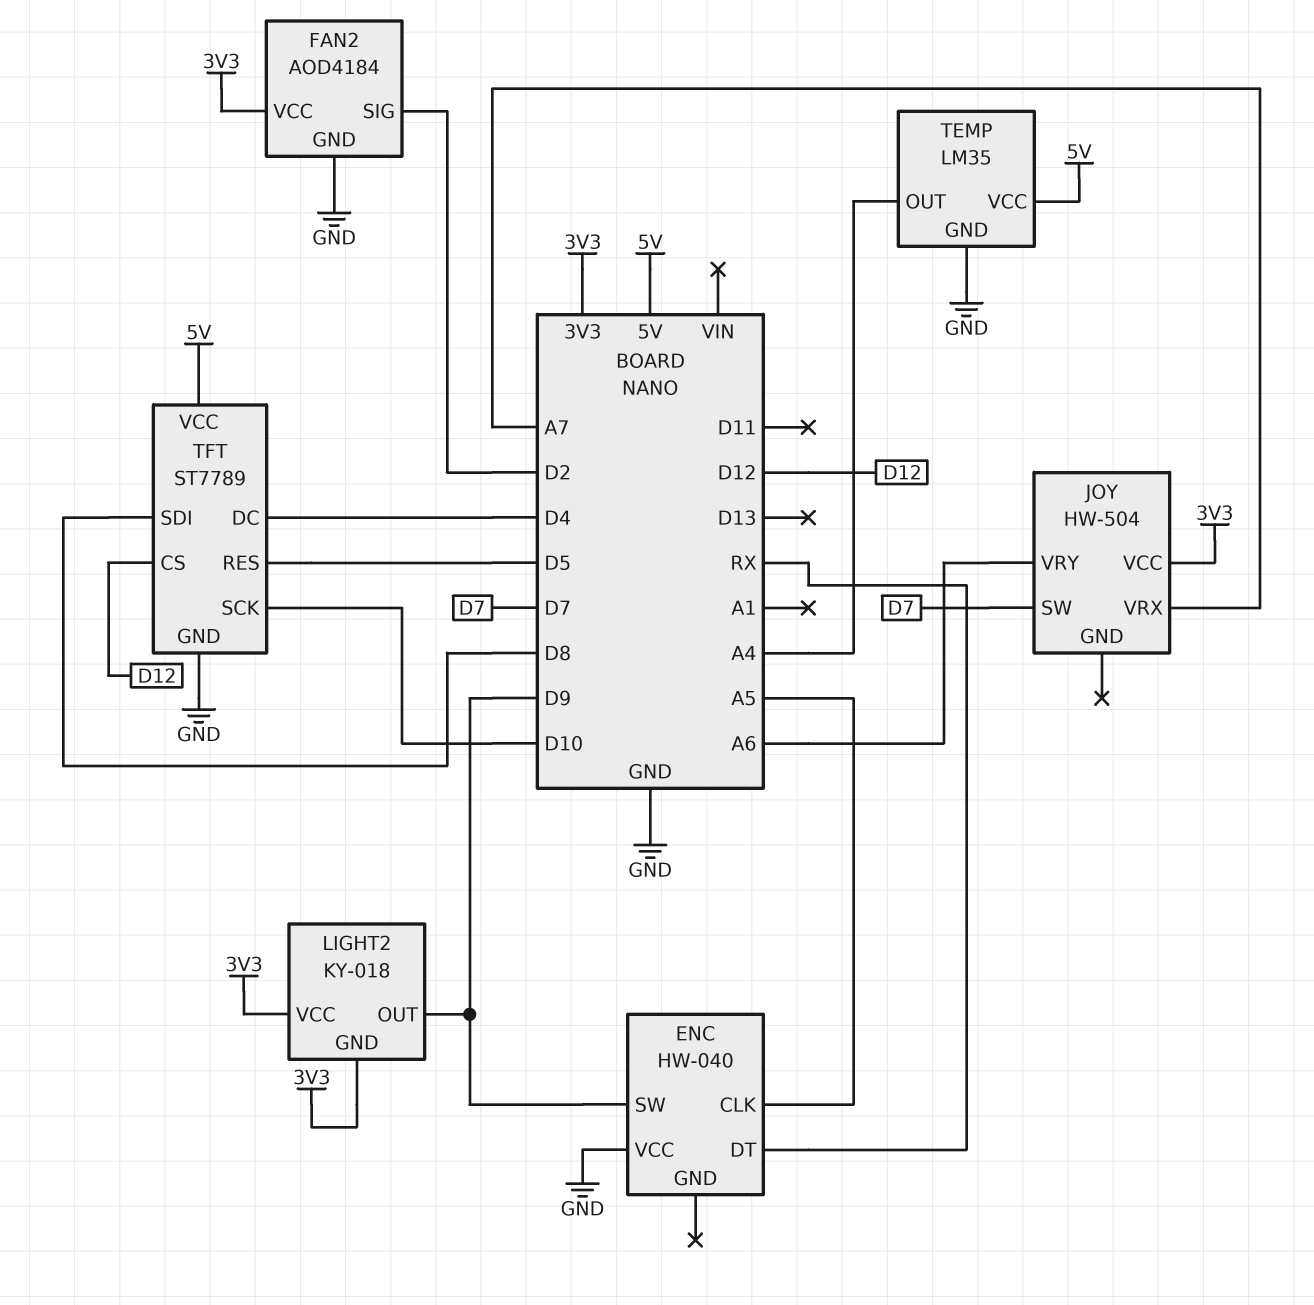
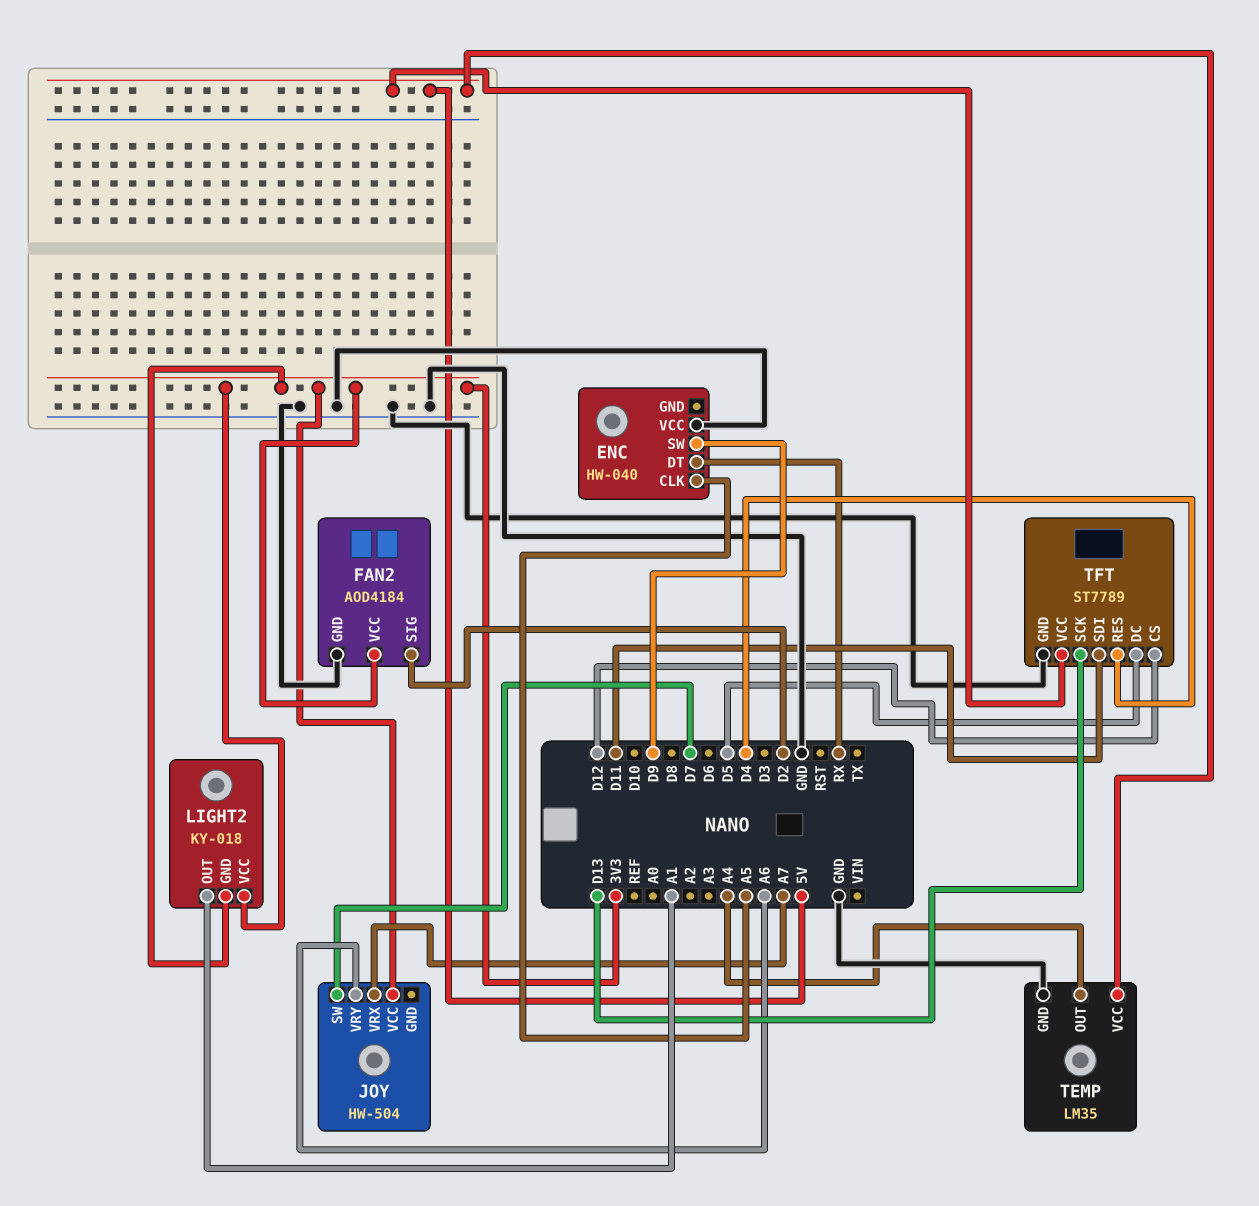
LIGHT2 pin OUT: D9 -> A1
TFT pin DC: D4 -> D5
TFT pin RES: D5 -> D4
TFT pin SCK: D10 -> D13
TFT pin SDI: D8 -> D11

